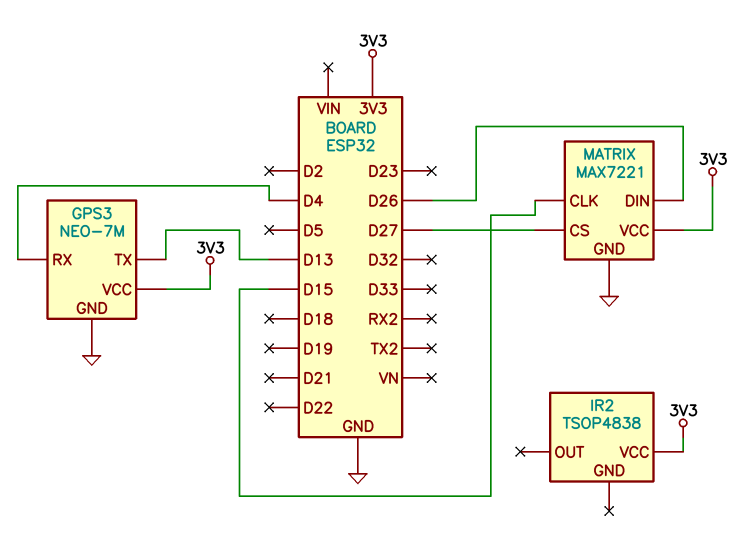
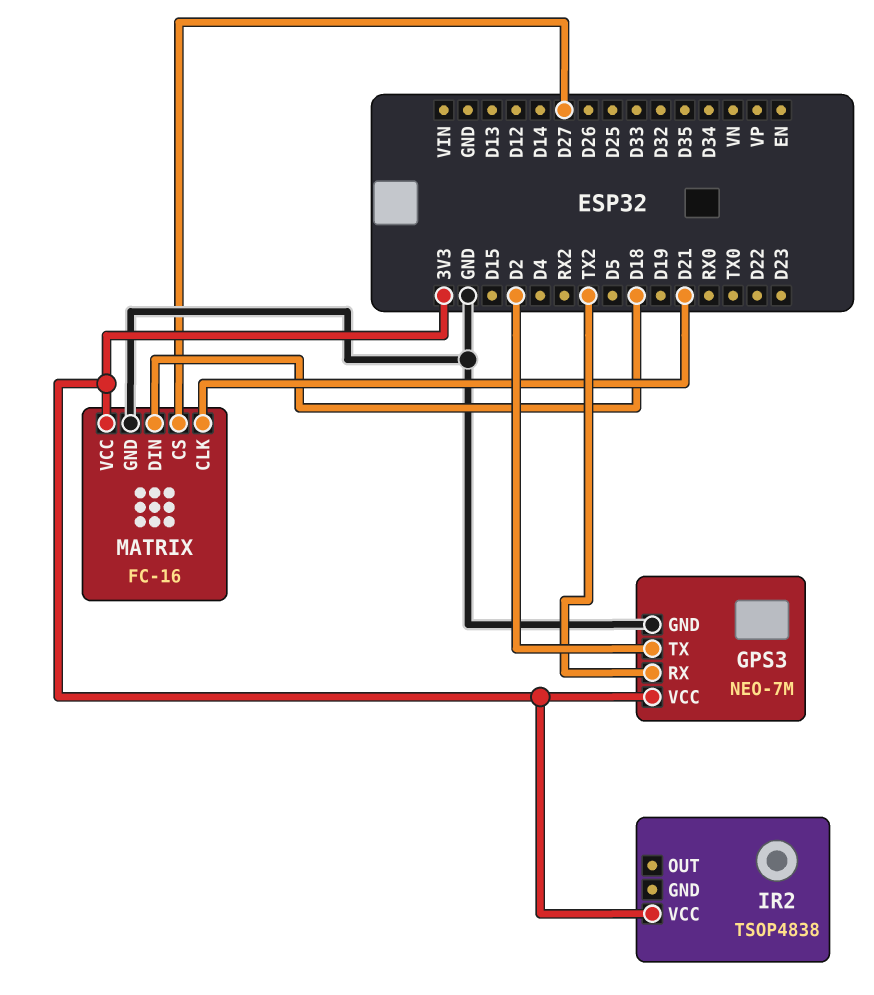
GPS3 pin RX: D4 -> TX2
GPS3 pin TX: D13 -> D2
MATRIX: MAX7221 -> FC-16
MATRIX pin CLK: D15 -> D21
MATRIX pin DIN: D26 -> D18

